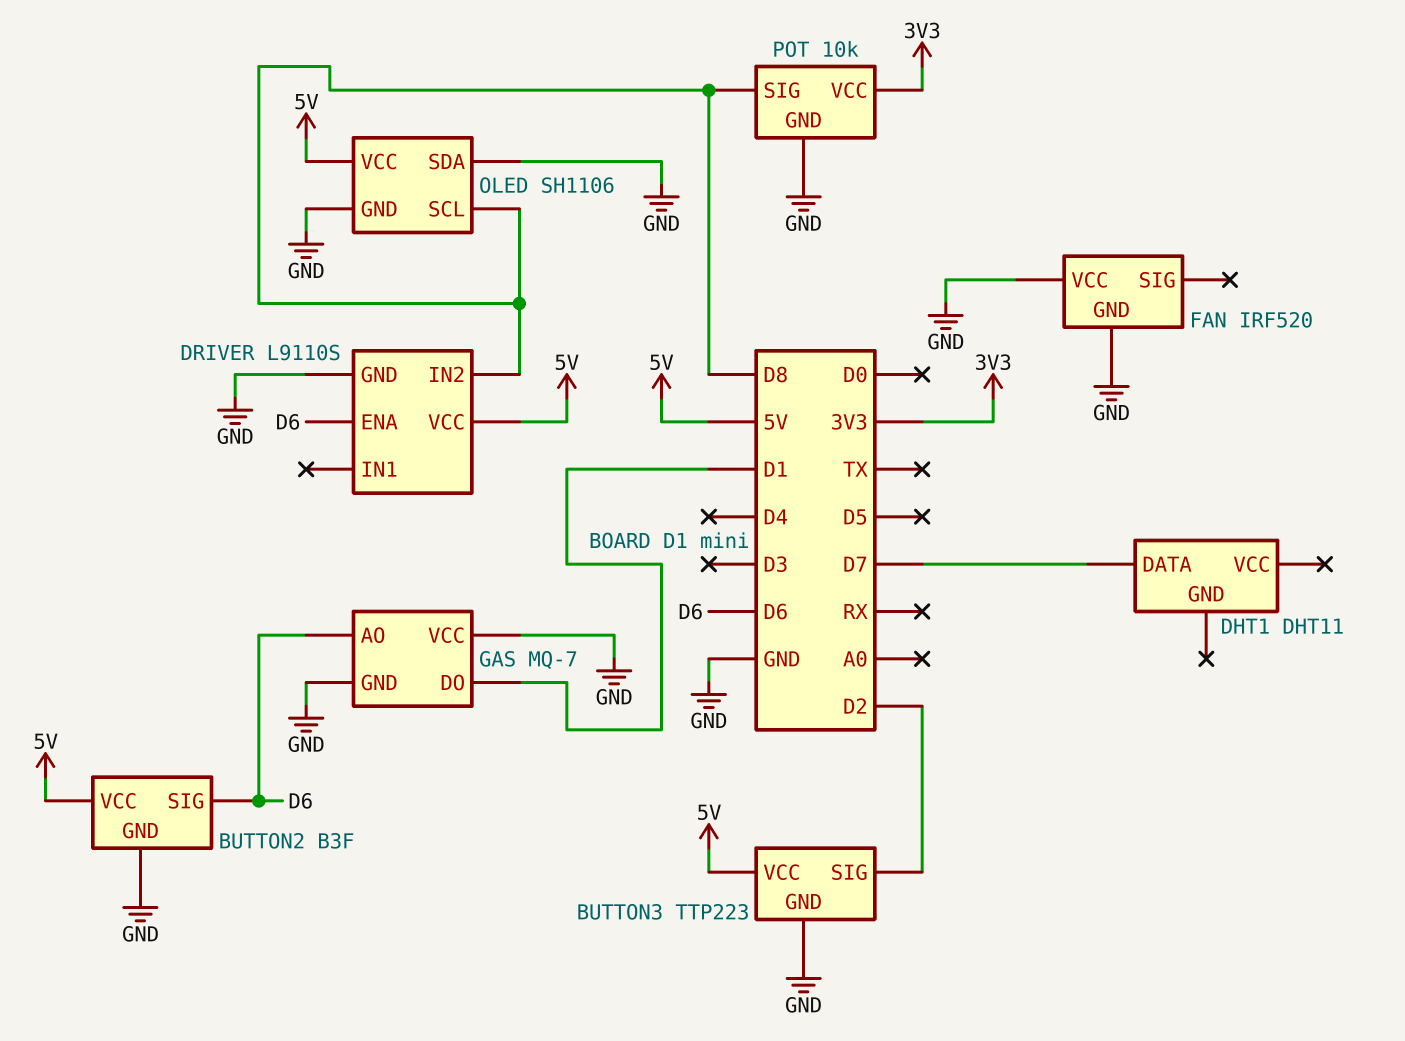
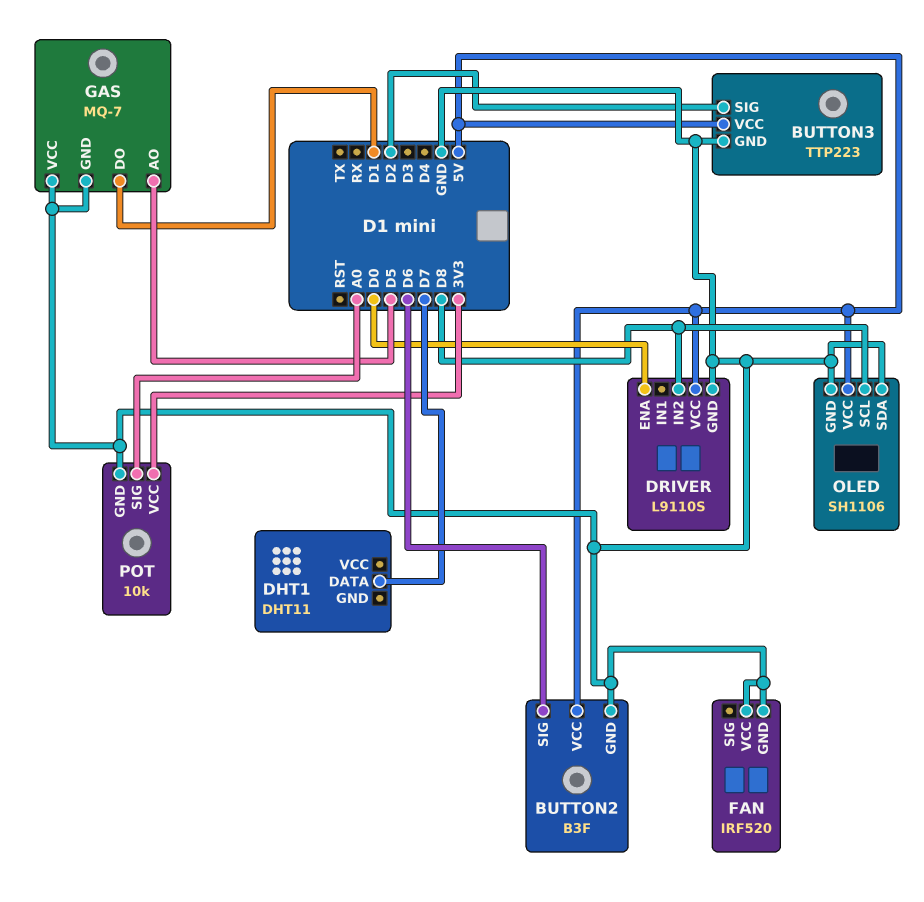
DRIVER pin ENA: D6 -> D0
GAS pin AO: D6 -> D5
POT pin SIG: D8 -> A0

